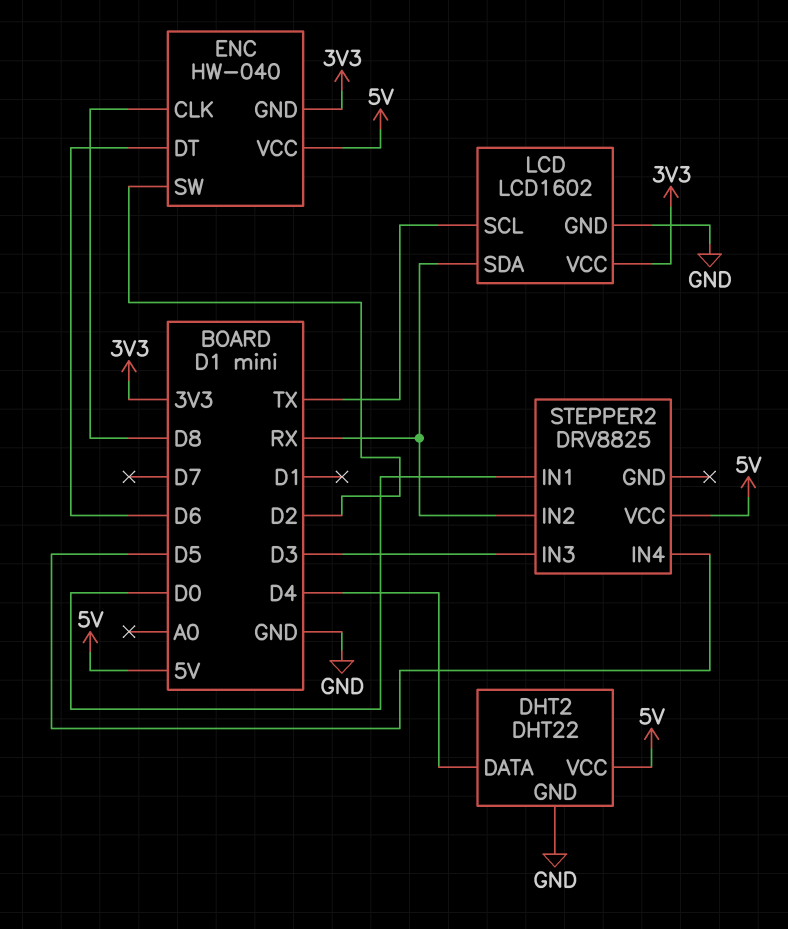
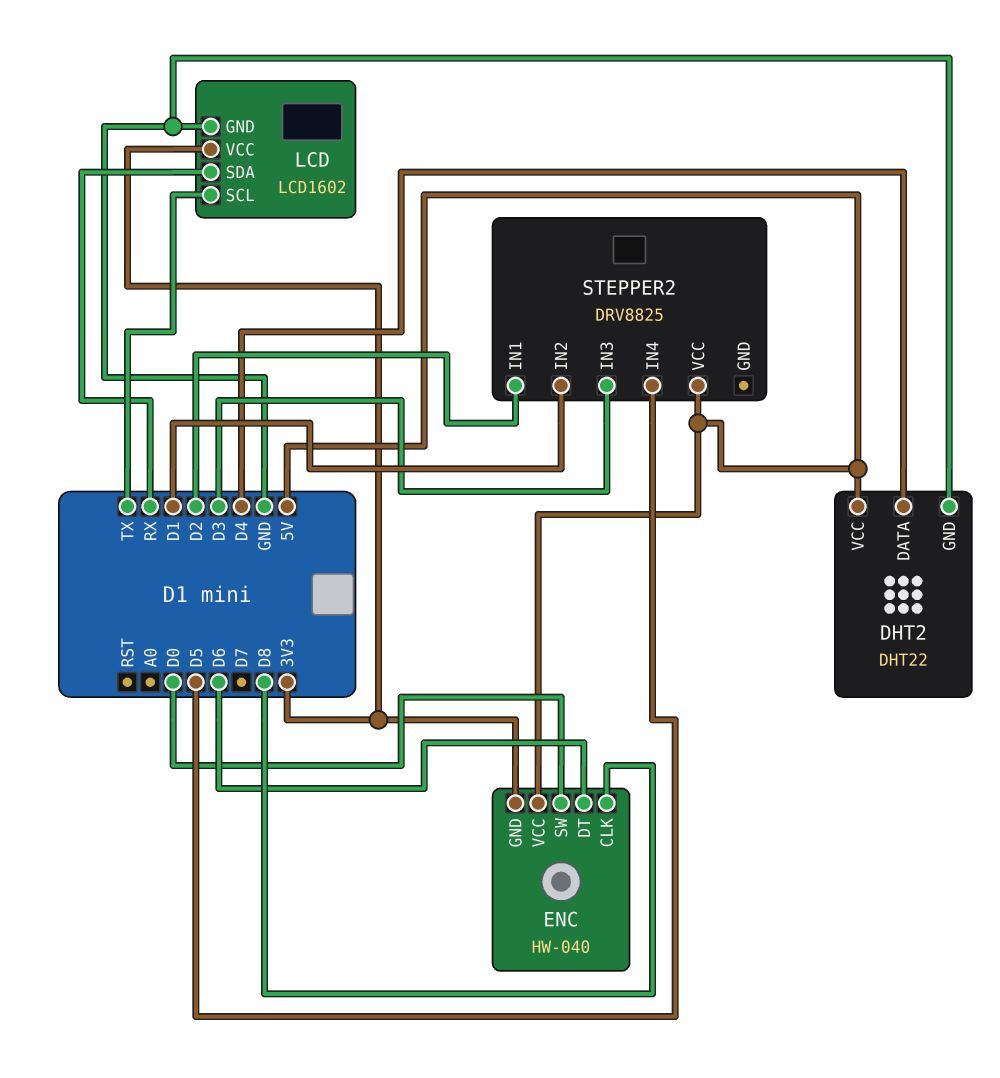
ENC pin SW: D2 -> D0
STEPPER2 pin IN1: D0 -> D2
STEPPER2 pin IN2: RX -> D1

